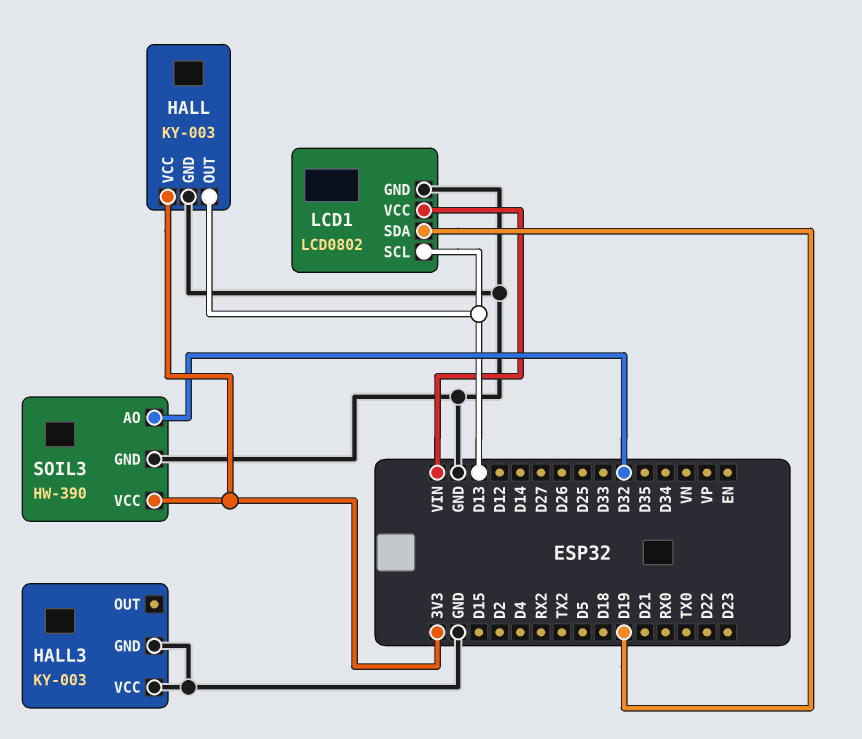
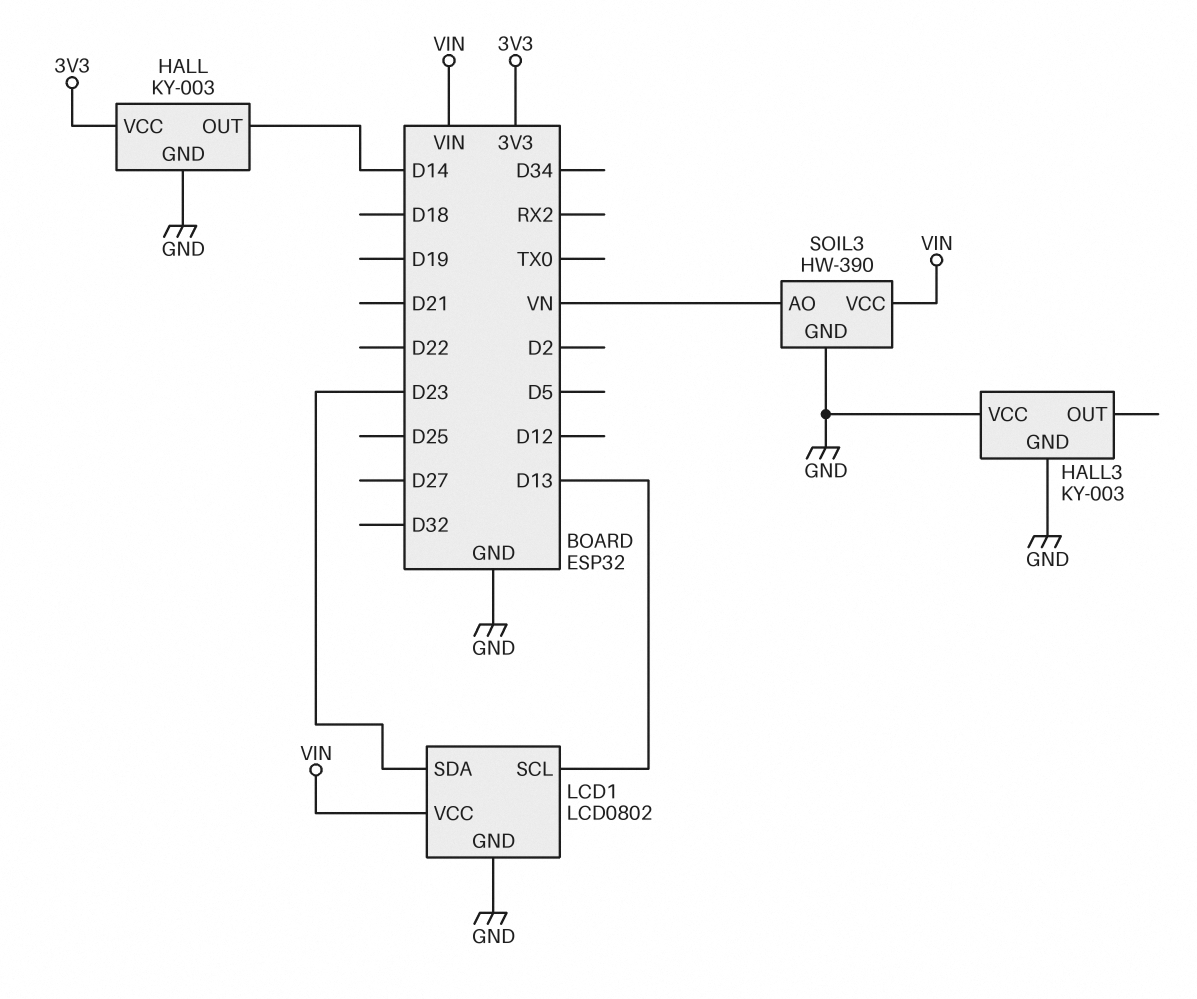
HALL pin OUT: D13 -> D14
LCD1 pin SDA: D19 -> D23
SOIL3 pin AO: D32 -> VN
SOIL3 pin VCC: 3V3 -> VIN

